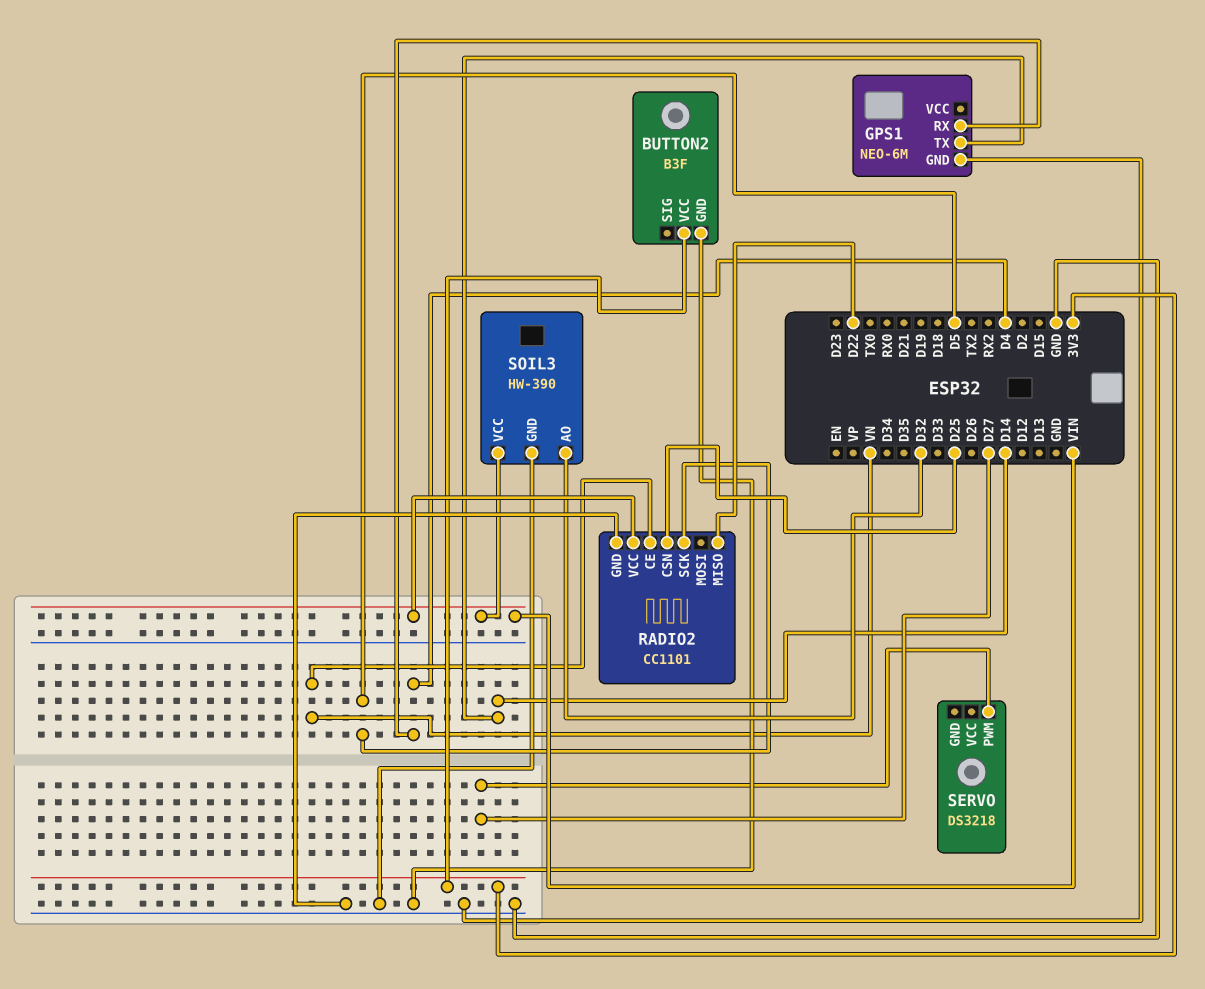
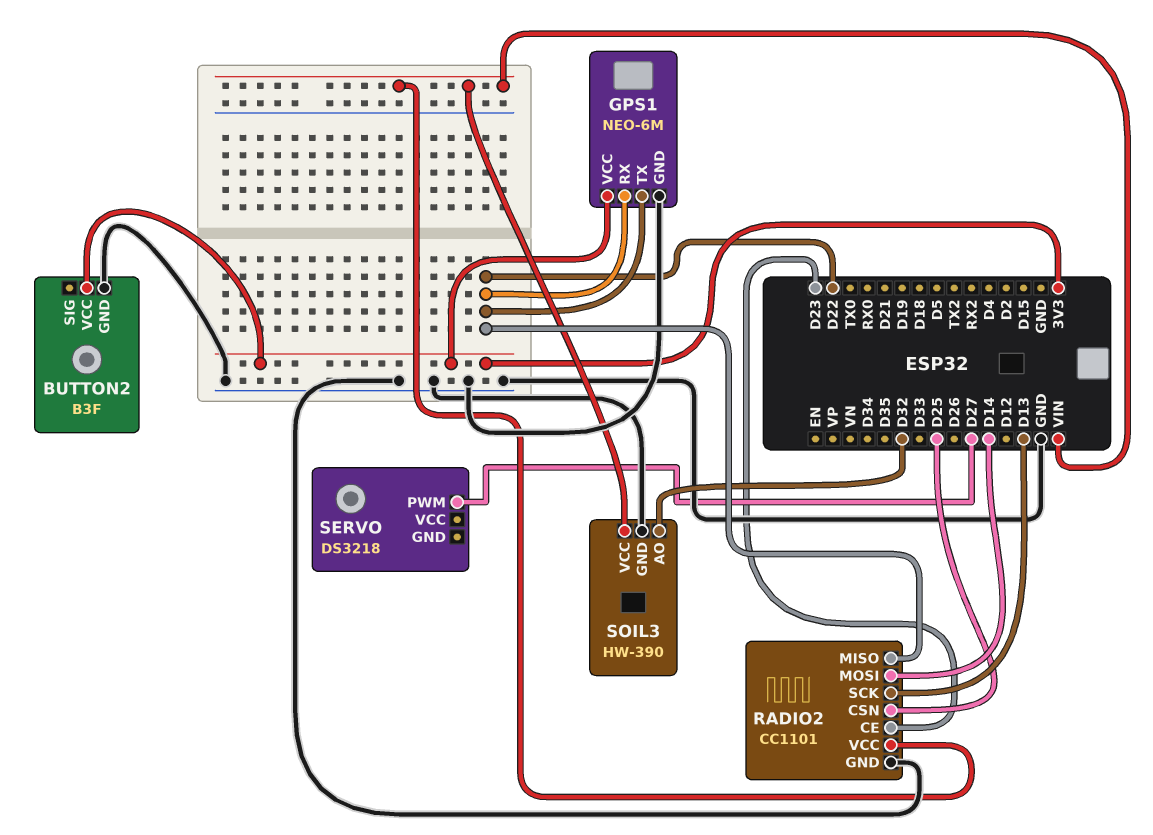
GPS1 pin RX: D4 -> D22
GPS1 pin TX: D14 -> D22
GPS1 pin VCC: none -> 3V3
RADIO2 pin CE: VN -> D23
RADIO2 pin MOSI: none -> D14
RADIO2 pin SCK: D5 -> D13

